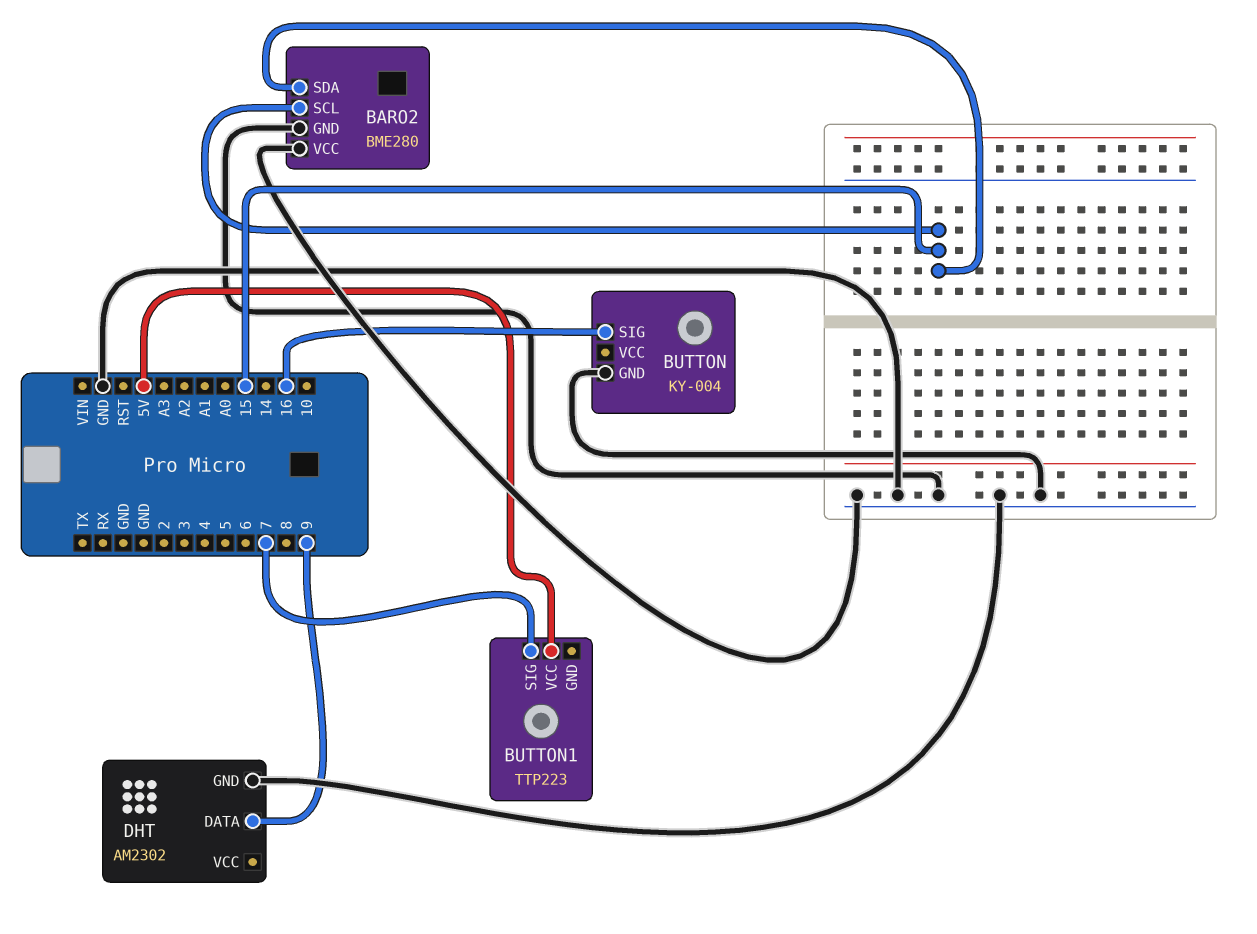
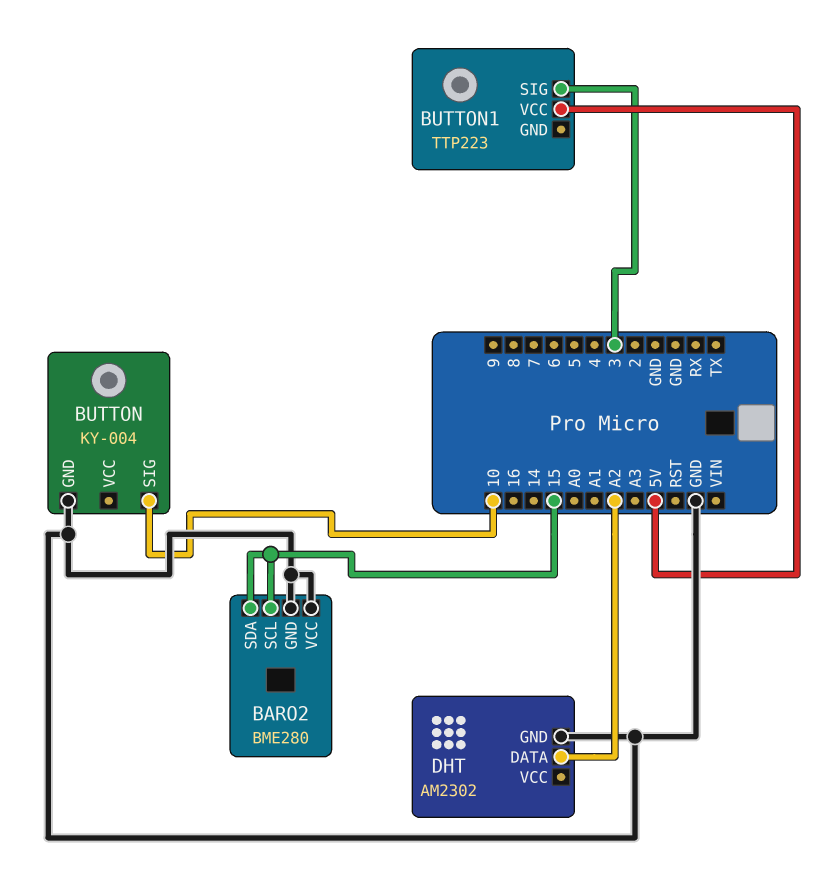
BUTTON pin SIG: 16 -> 10
BUTTON1 pin SIG: 7 -> 3
DHT pin DATA: 9 -> A2

